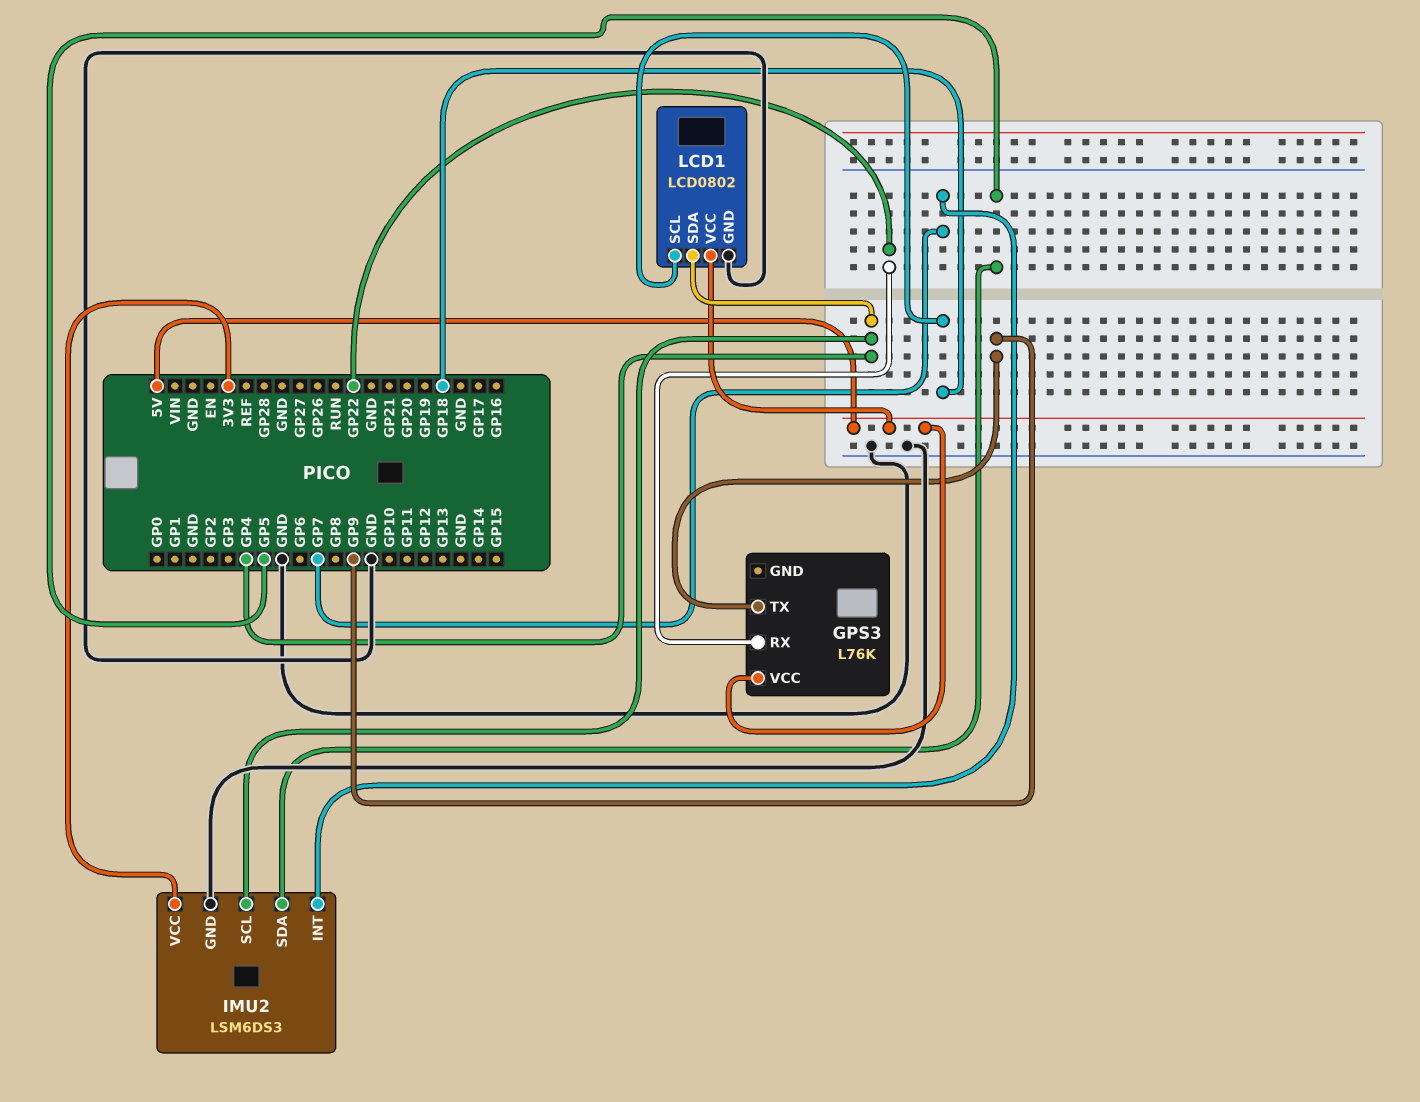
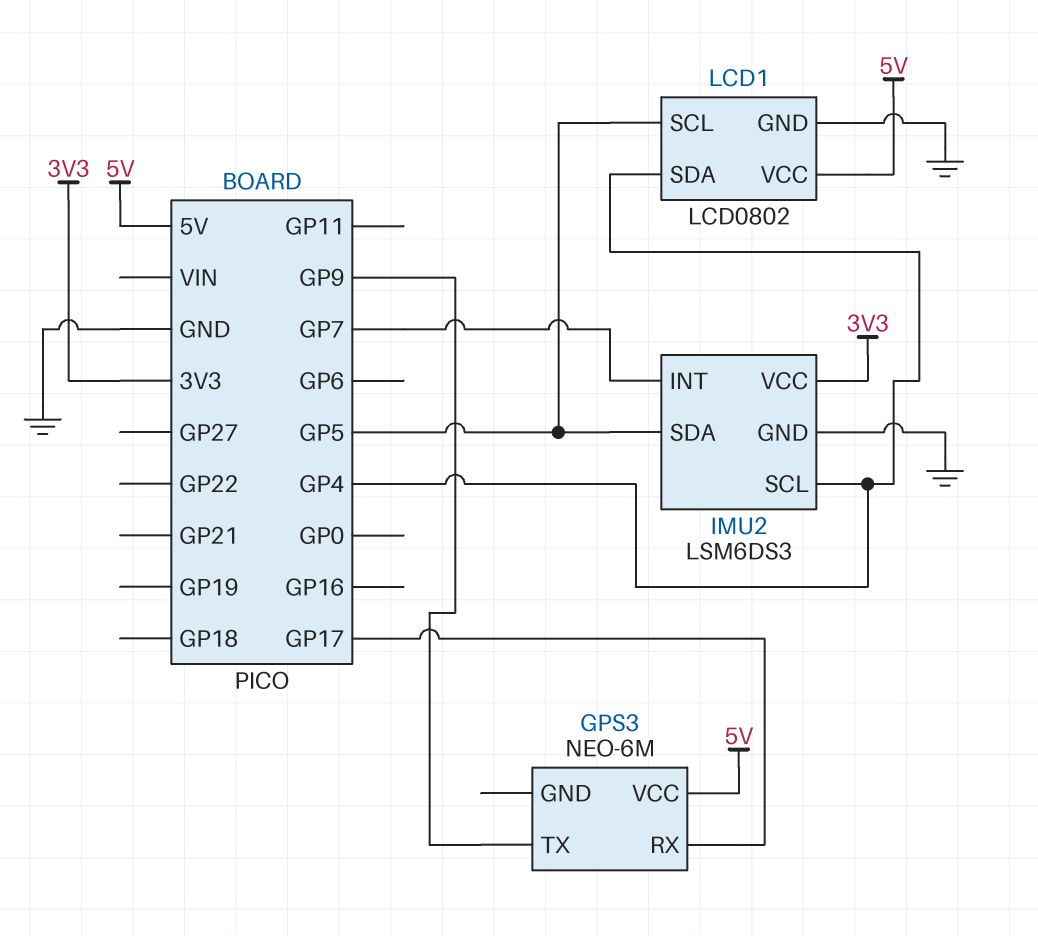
GPS3: L76K -> NEO-6M
GPS3 pin RX: GP22 -> GP17
LCD1 pin SCL: GP18 -> GP5

